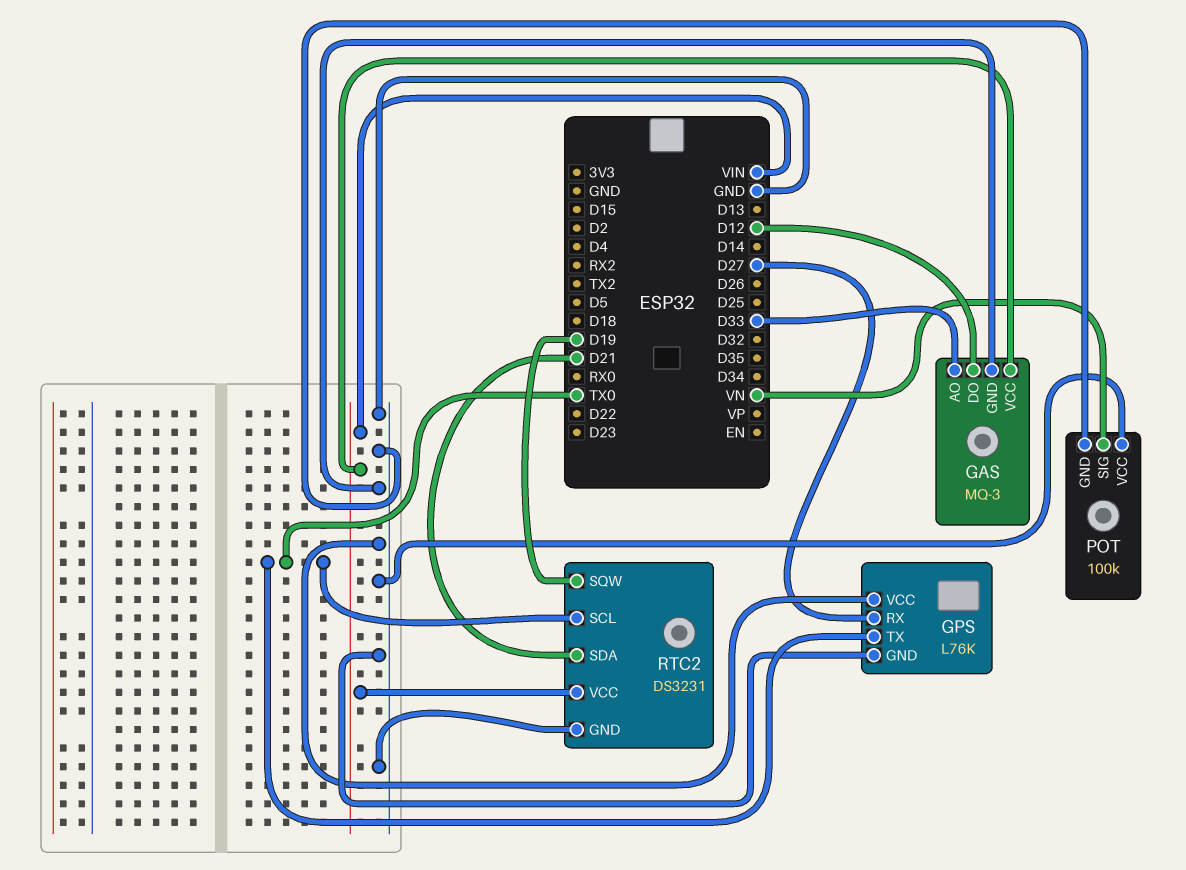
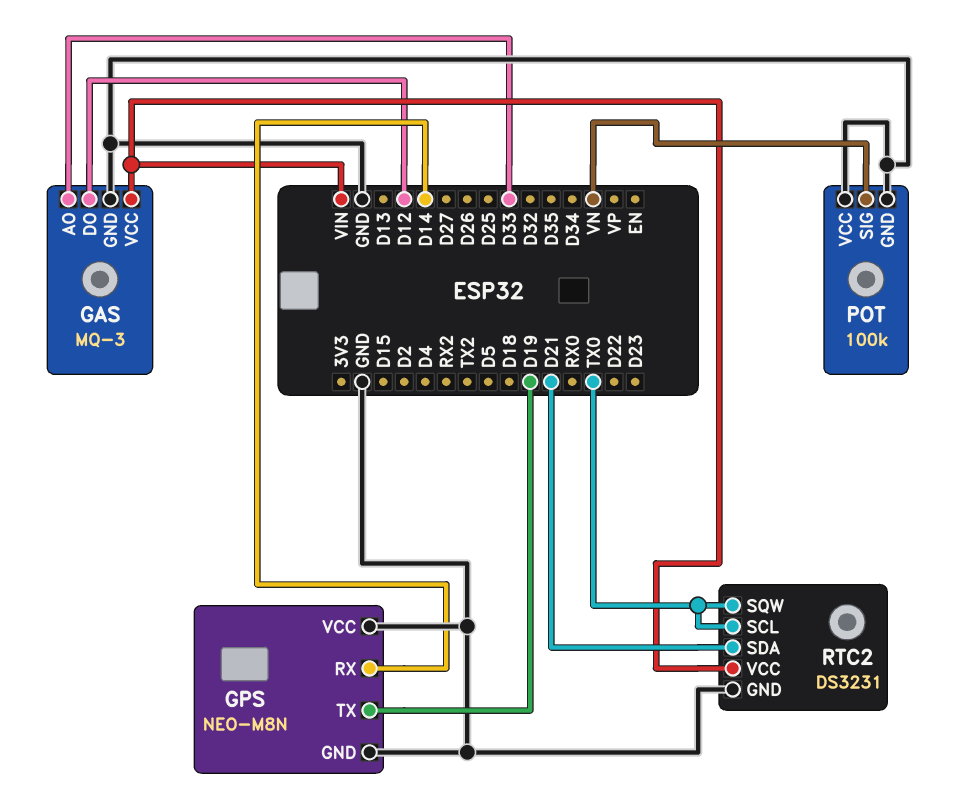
GPS: L76K -> NEO-M8N
GPS pin RX: D27 -> D14
GPS pin TX: TX0 -> D19
RTC2 pin SQW: D19 -> TX0

